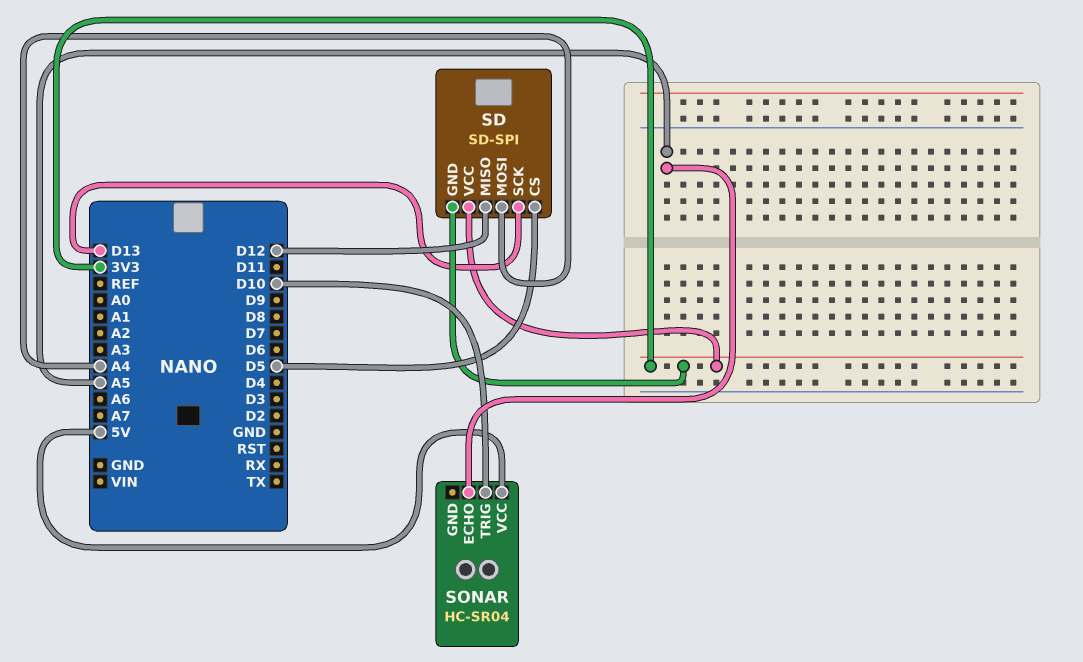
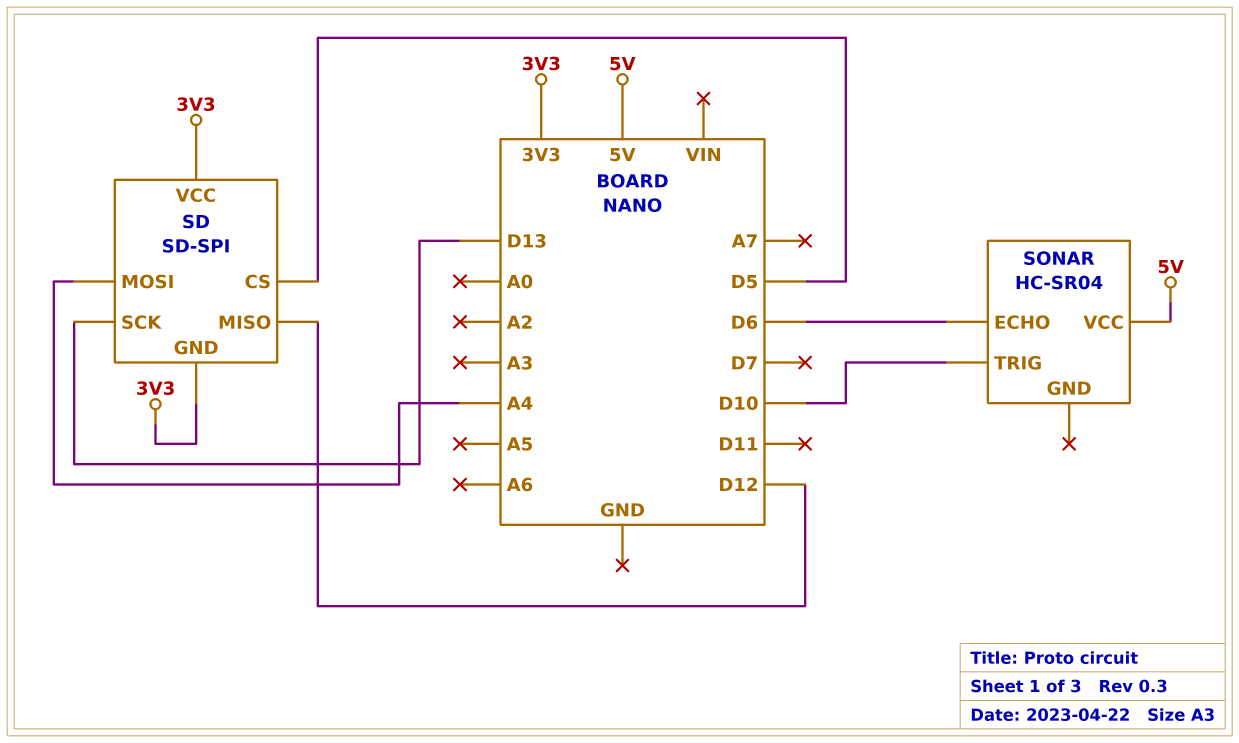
SONAR pin ECHO: A5 -> D6

